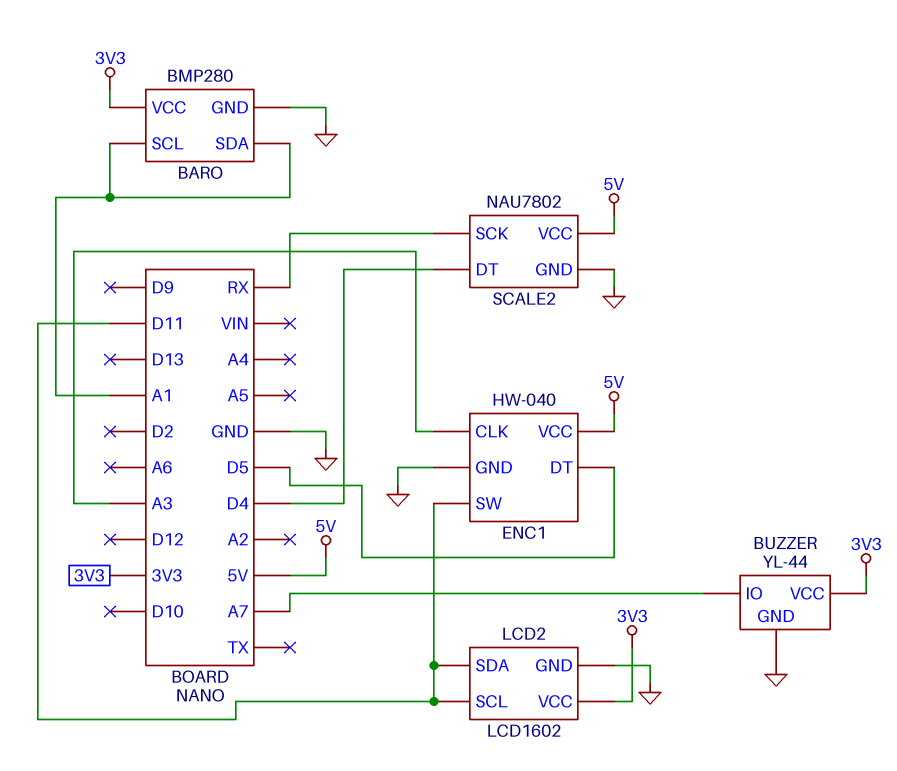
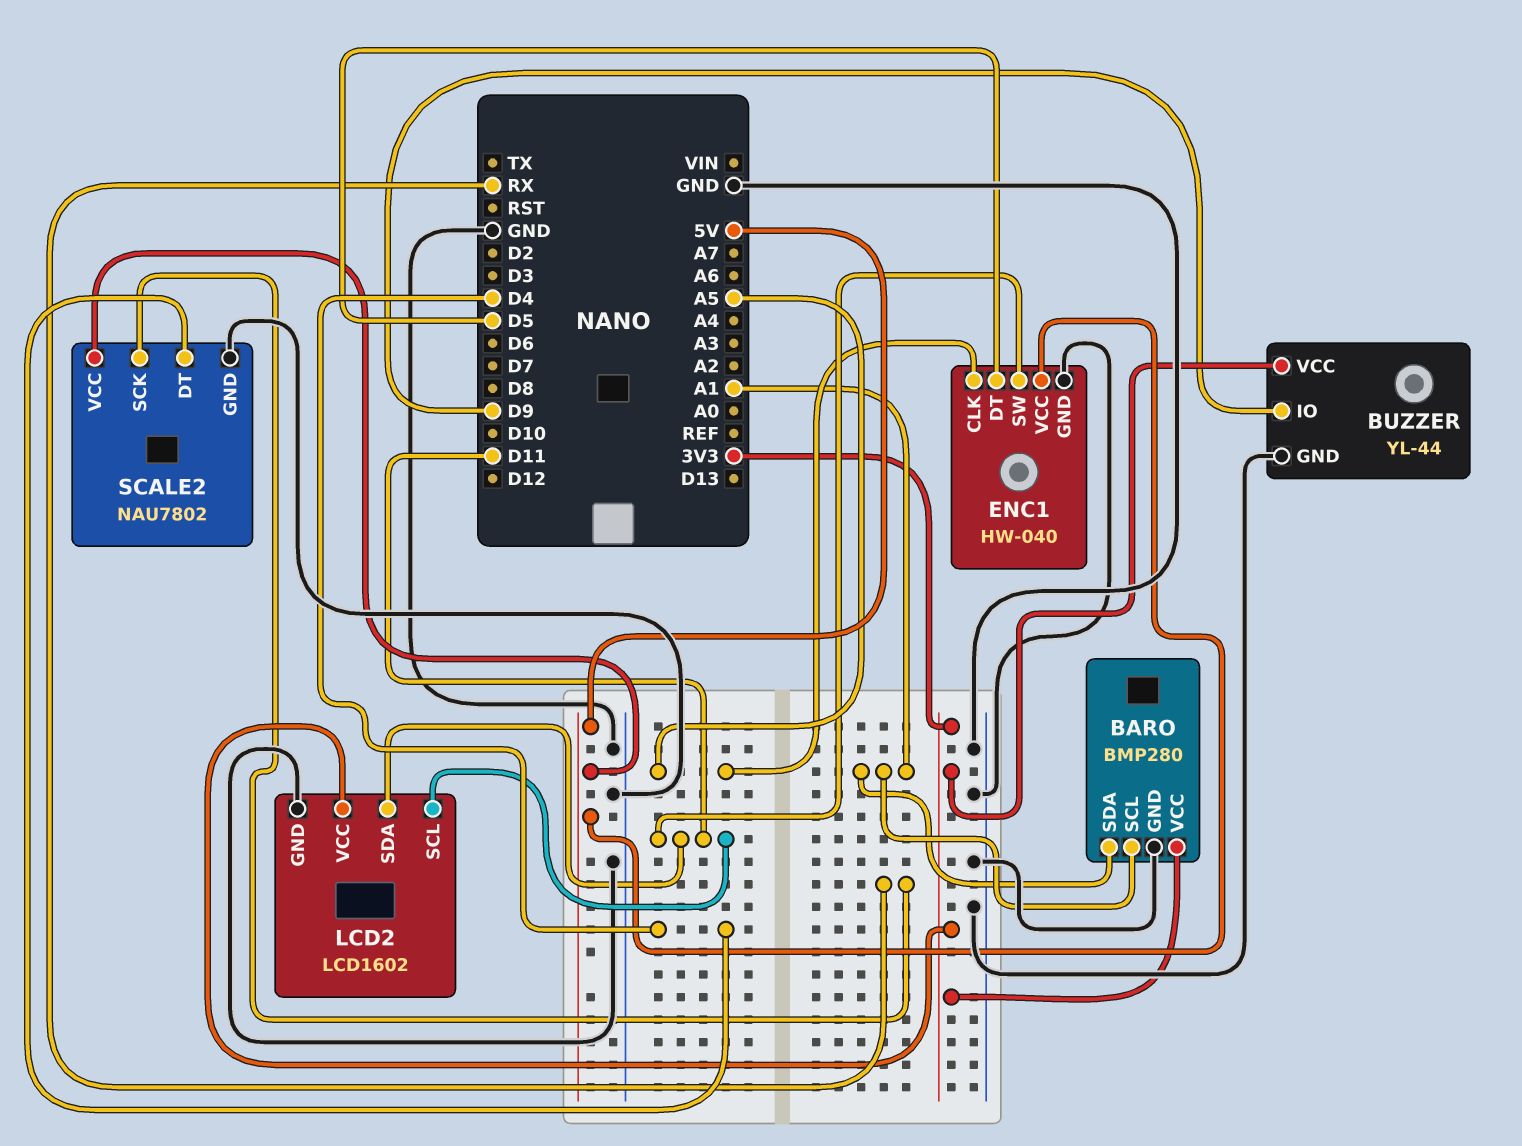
BUZZER pin IO: A7 -> D9
ENC1 pin CLK: A3 -> A5

